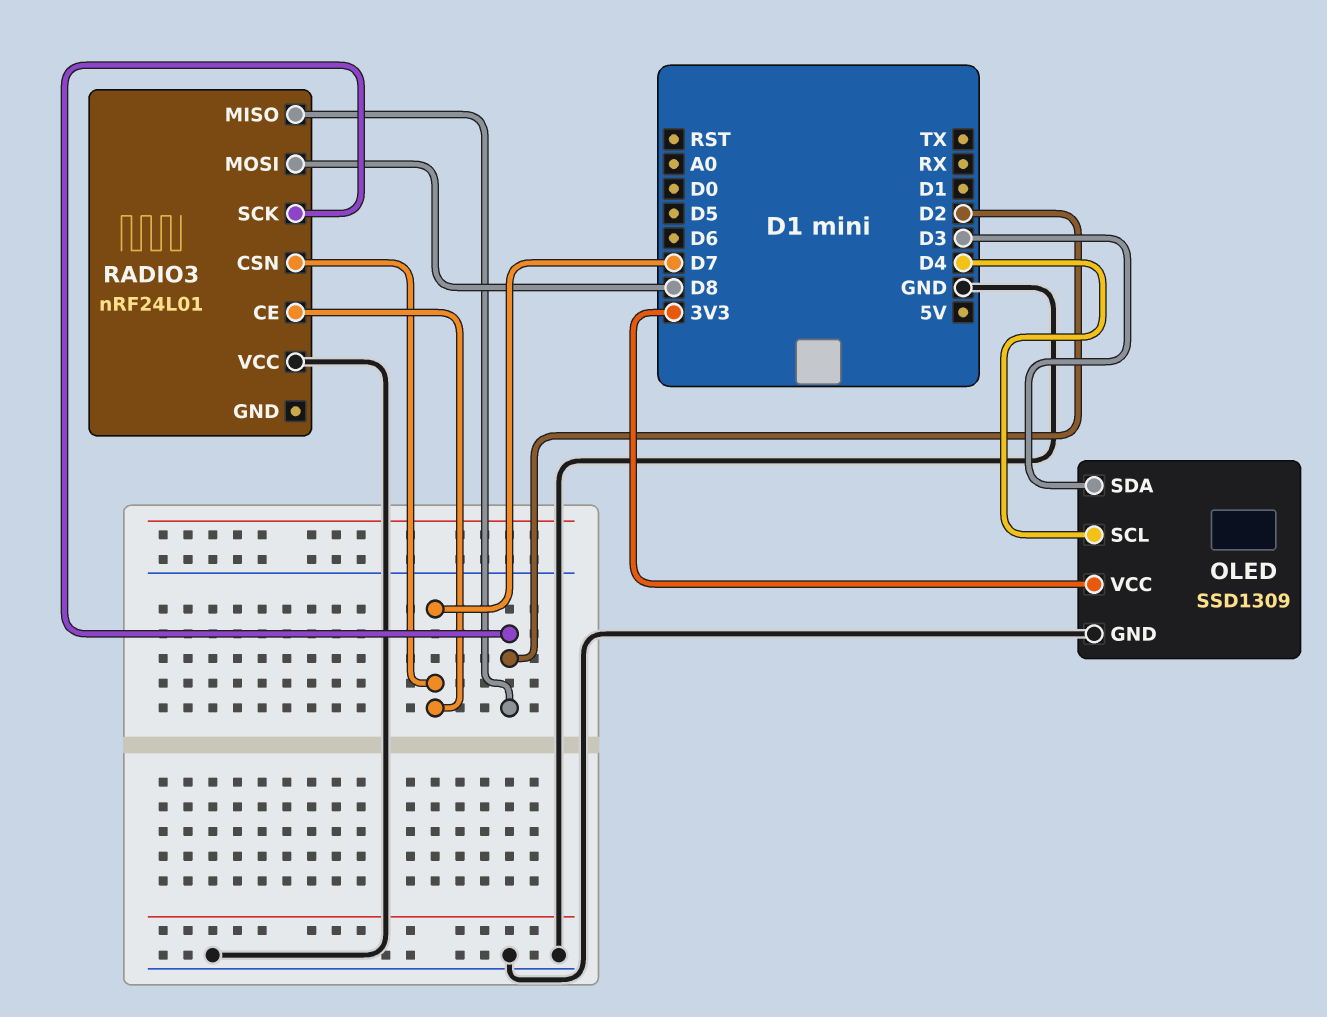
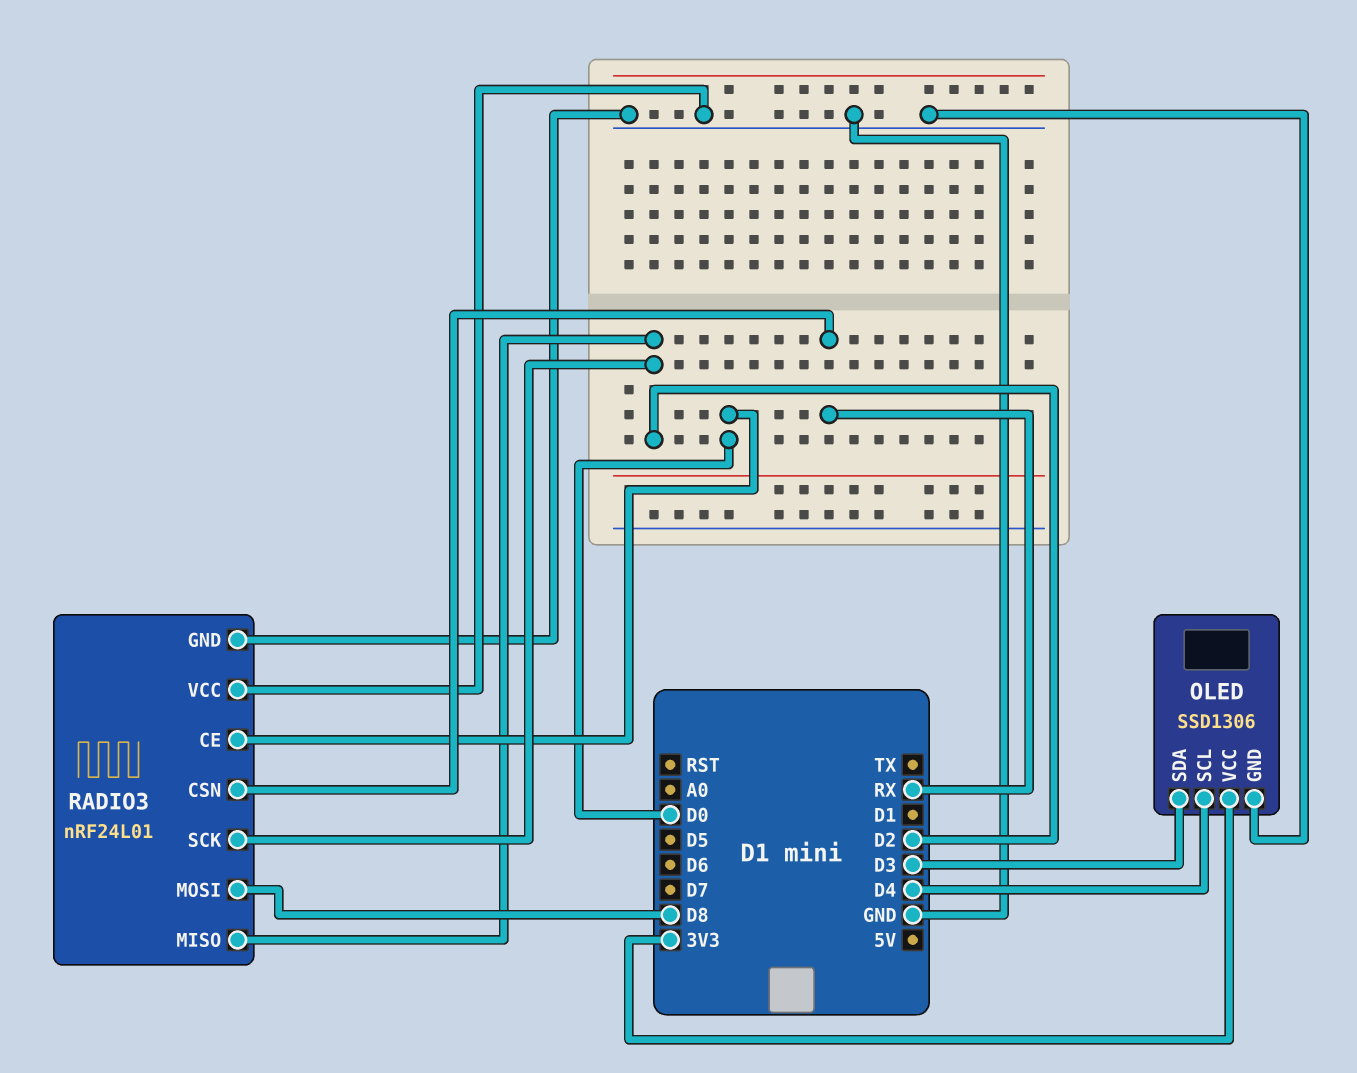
OLED: SSD1309 -> SSD1306
RADIO3 pin CE: D7 -> D0
RADIO3 pin CSN: D7 -> RX
RADIO3 pin GND: none -> GND

